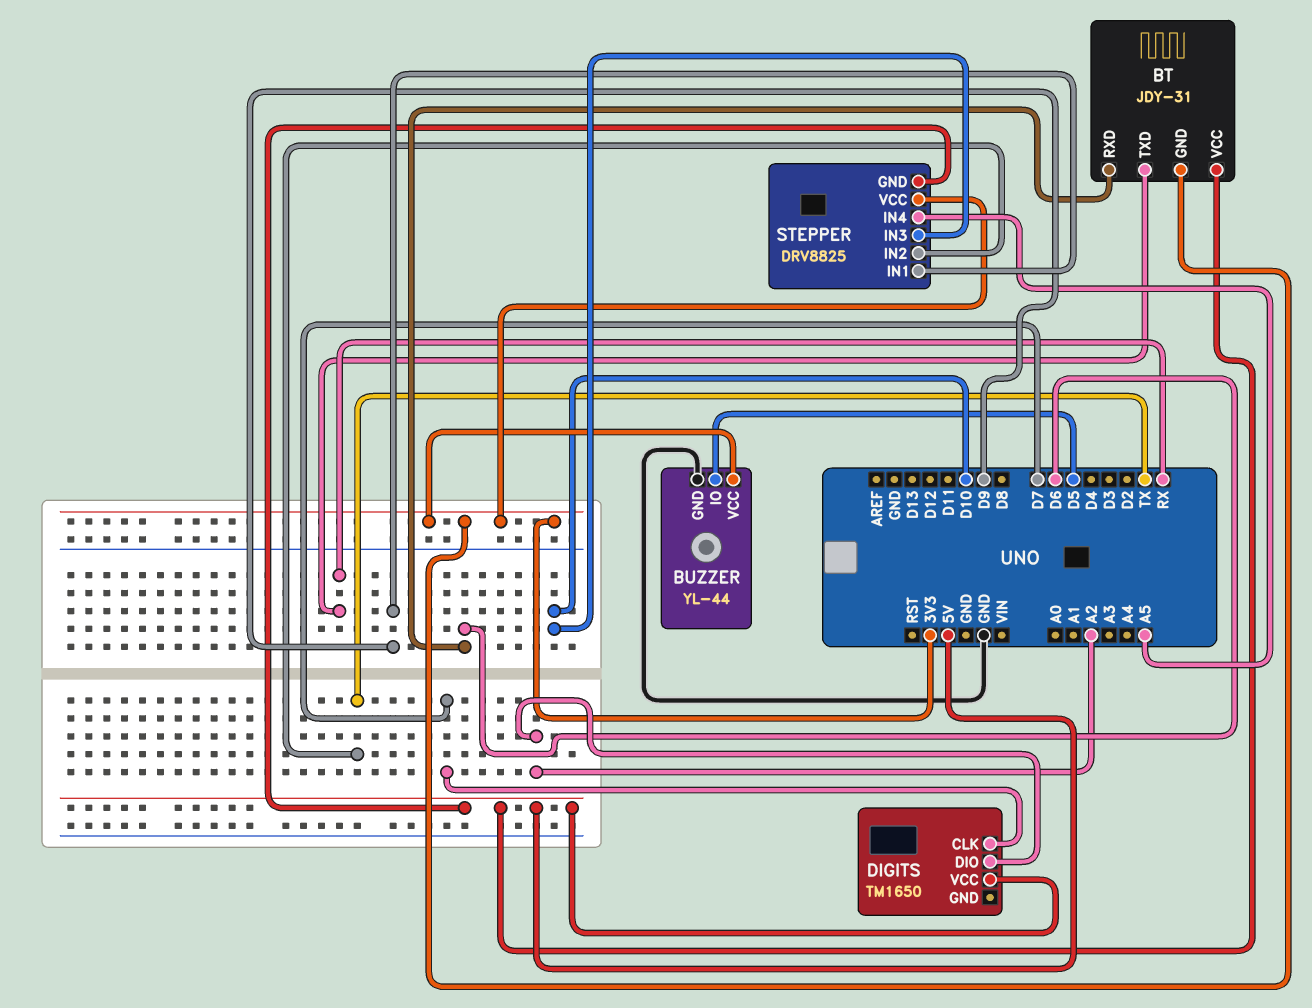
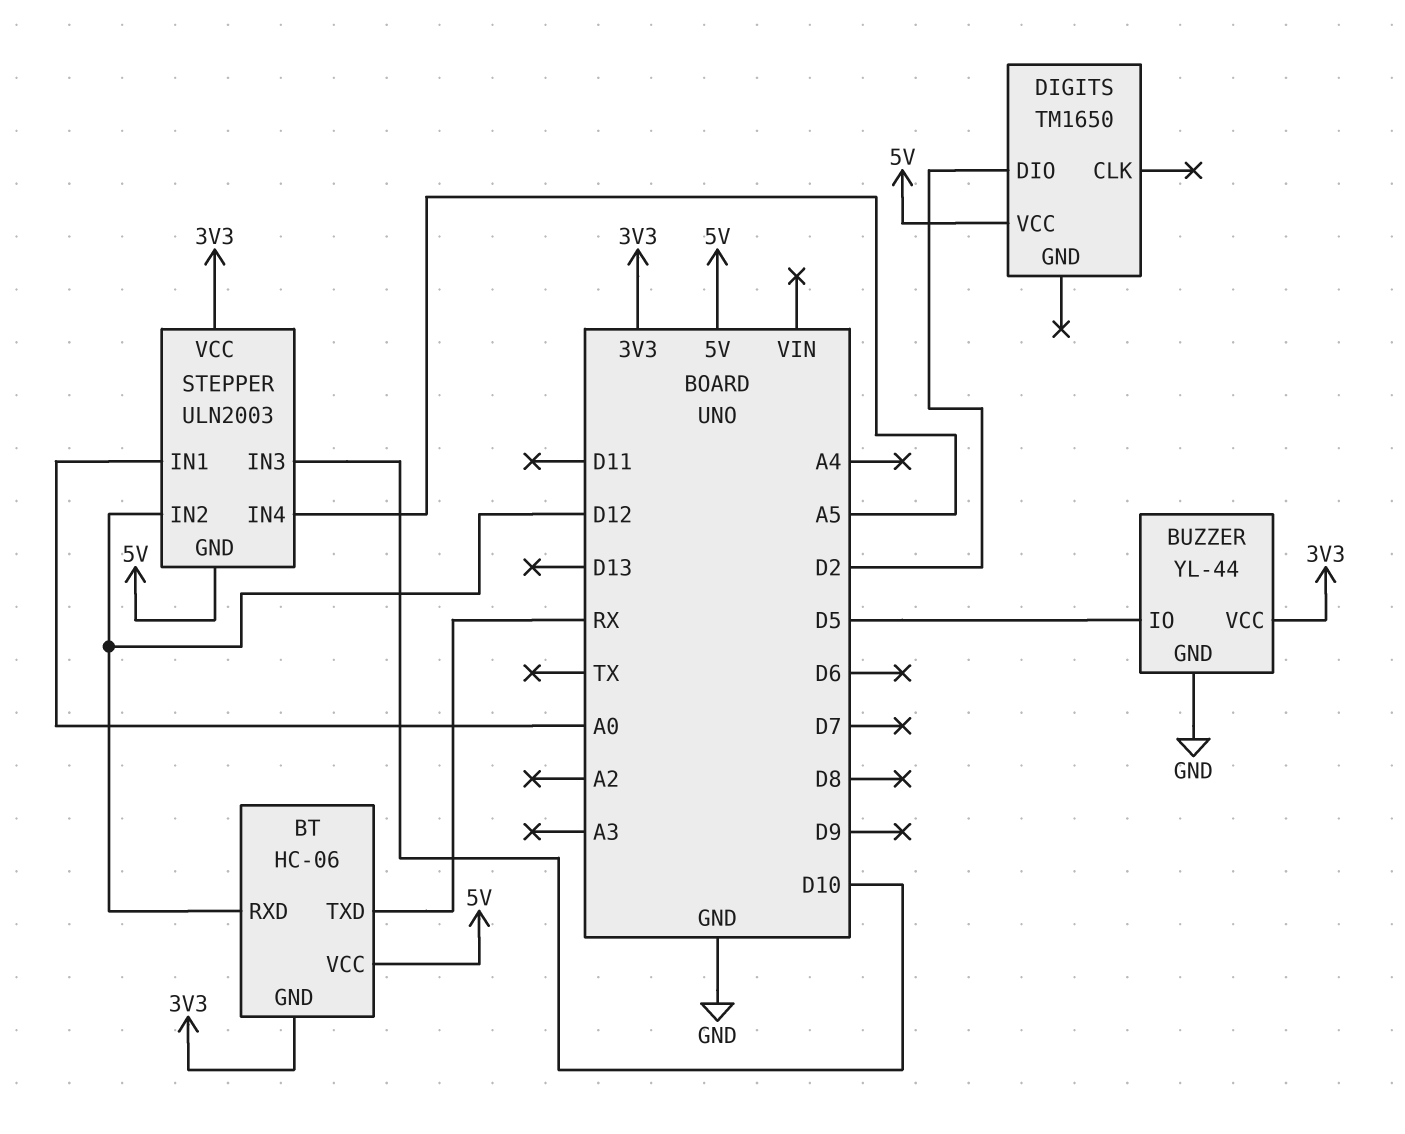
BT: JDY-31 -> HC-06
BT pin RXD: D6 -> D12
DIGITS pin CLK: D7 -> none
DIGITS pin DIO: A2 -> D2
STEPPER: DRV8825 -> ULN2003
STEPPER pin IN1: D9 -> A0
STEPPER pin IN2: TX -> D12

